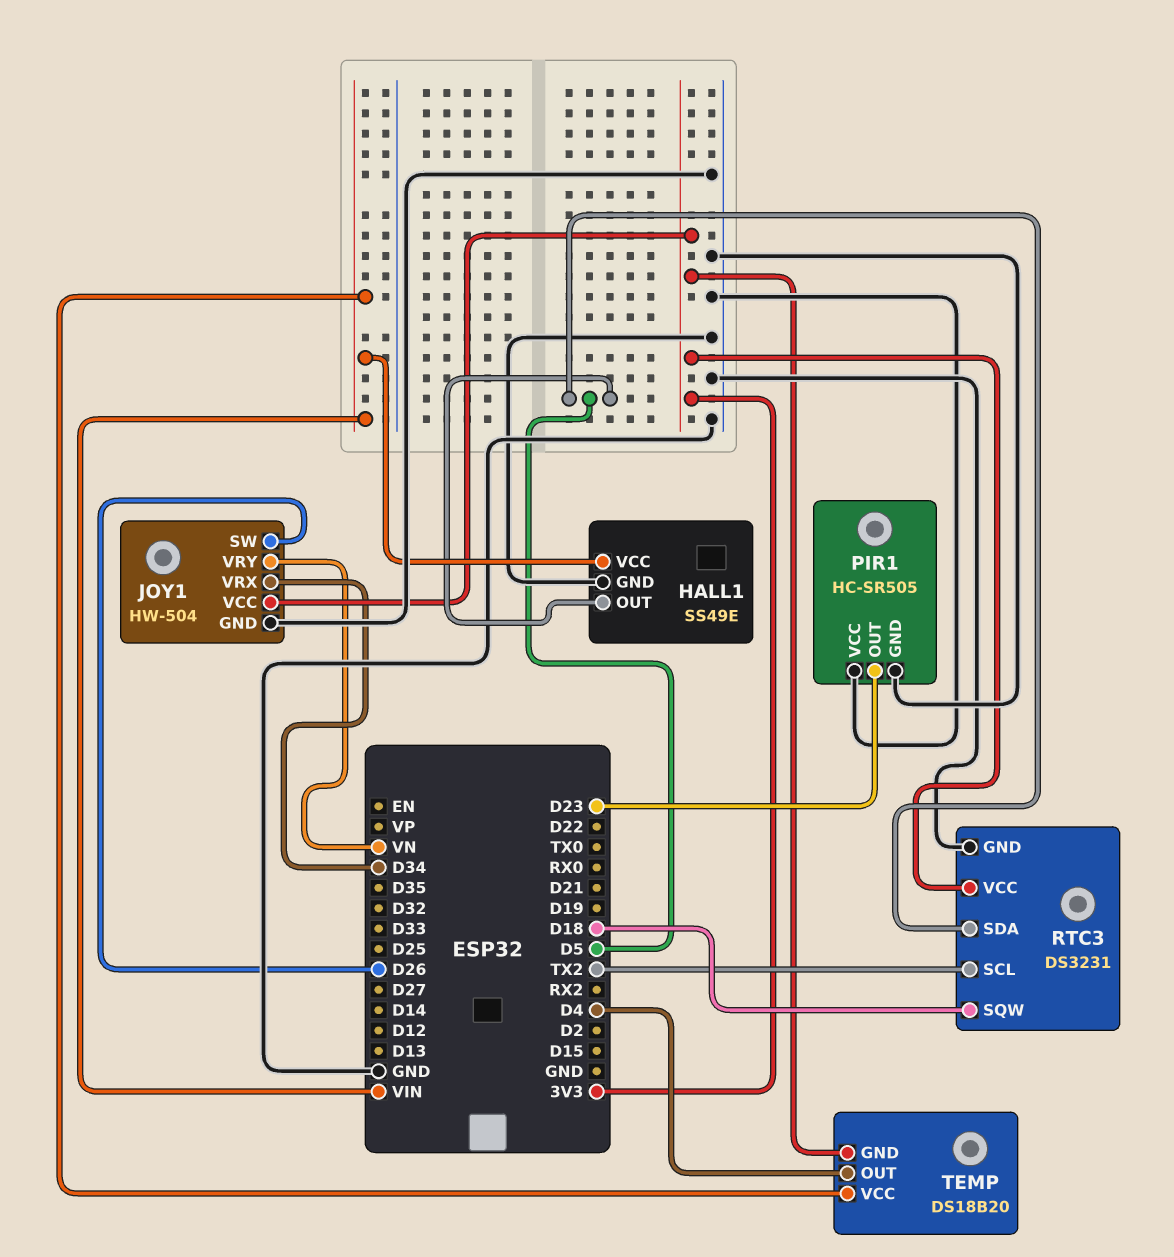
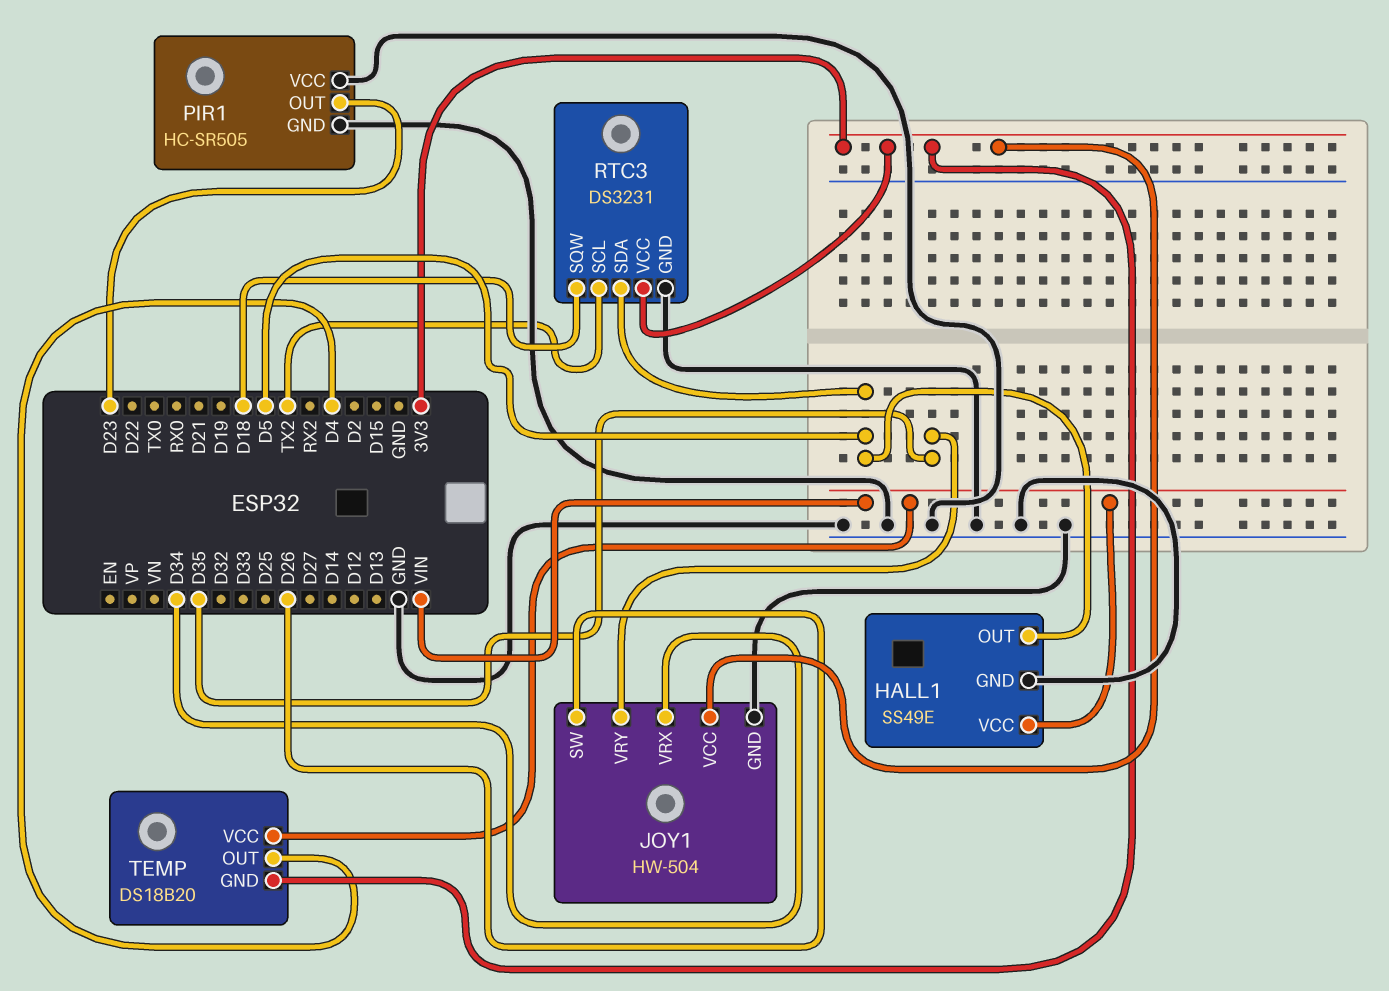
JOY1 pin VRY: VN -> D35

